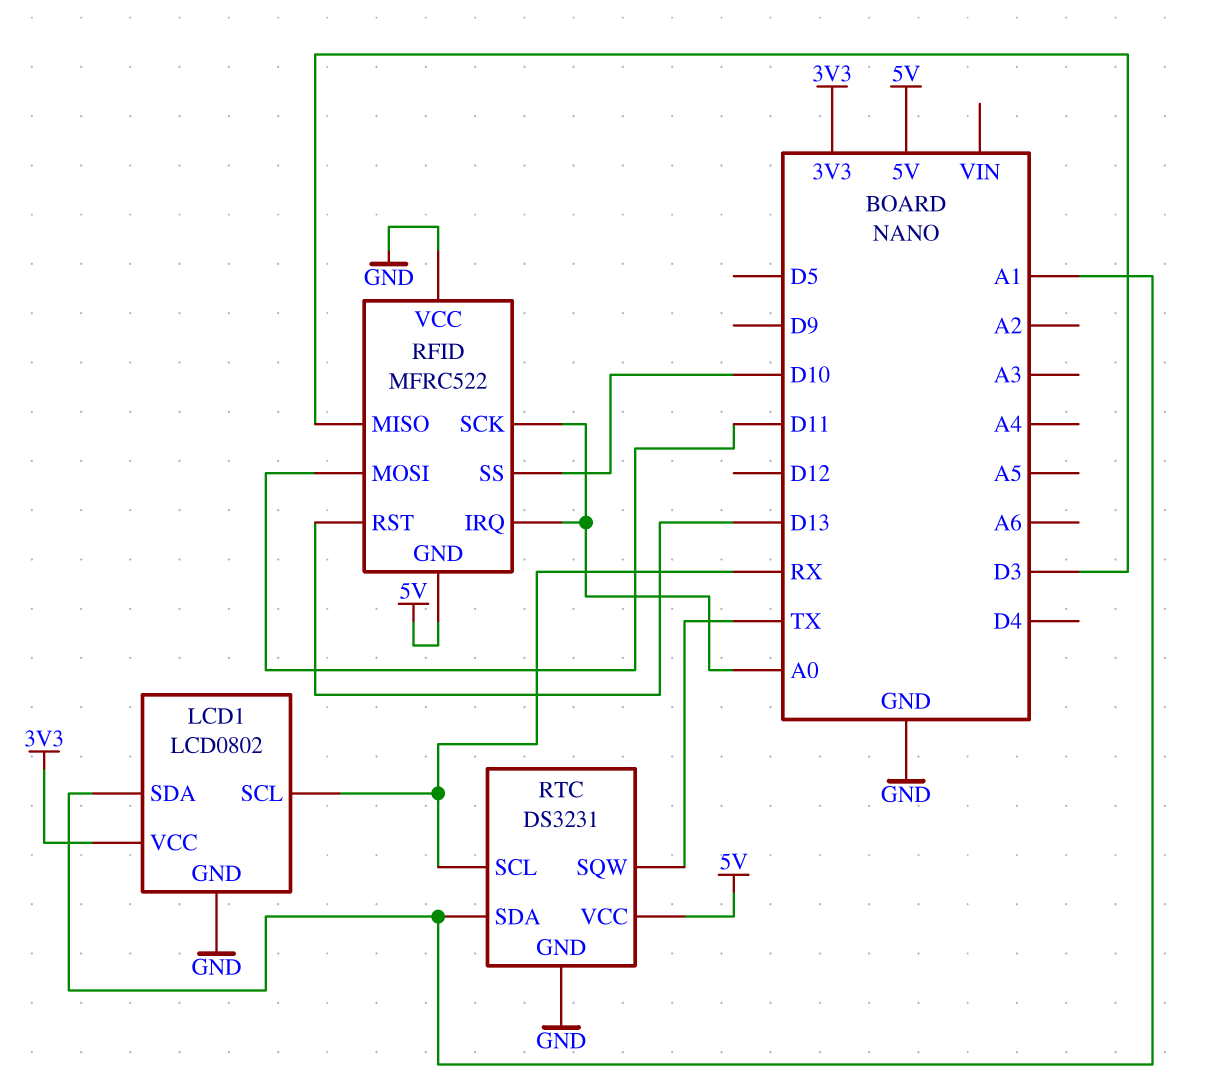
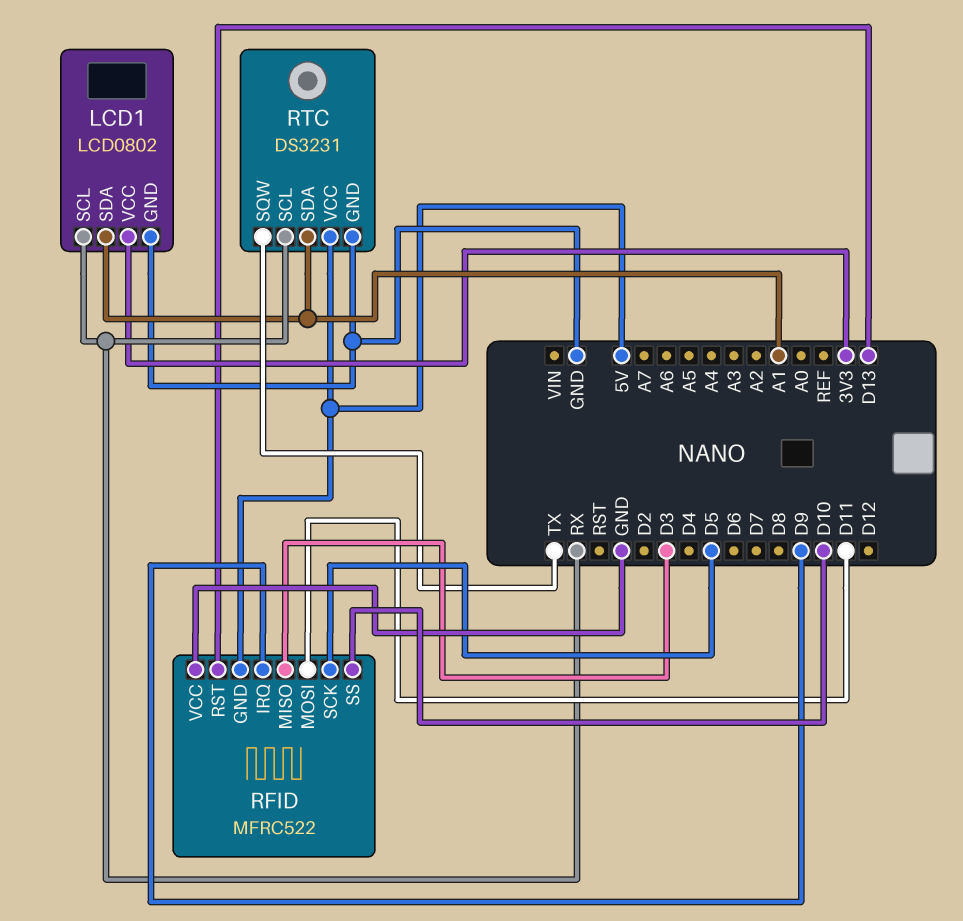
RFID pin IRQ: A0 -> D9
RFID pin SCK: A0 -> D5

